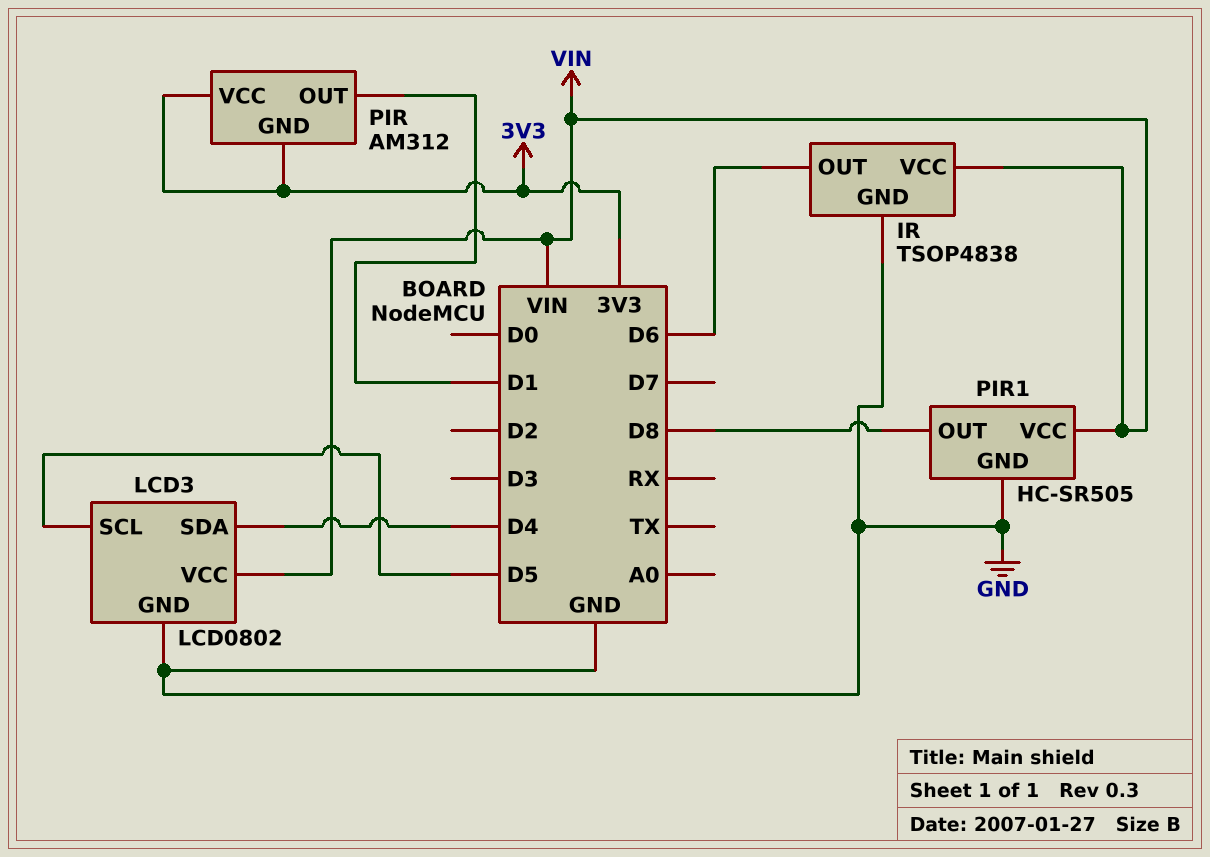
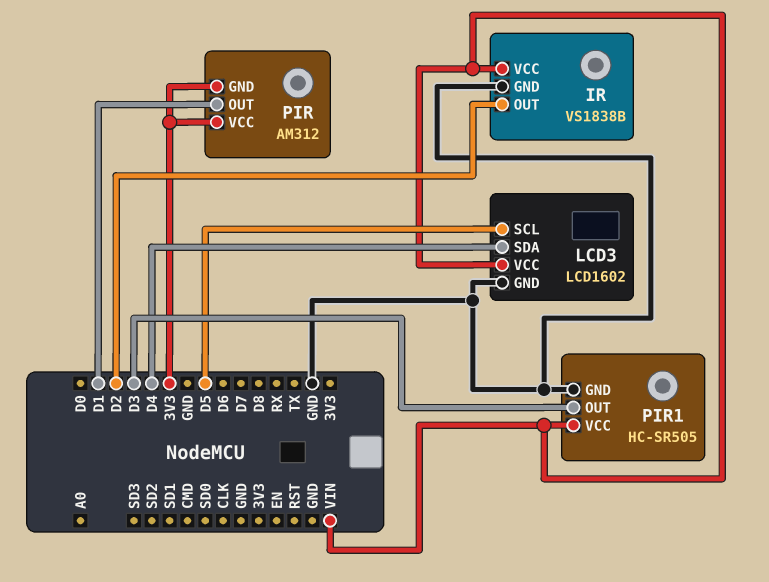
IR: TSOP4838 -> VS1838B
IR pin OUT: D6 -> D2
LCD3: LCD0802 -> LCD1602
PIR1 pin OUT: D8 -> D3

